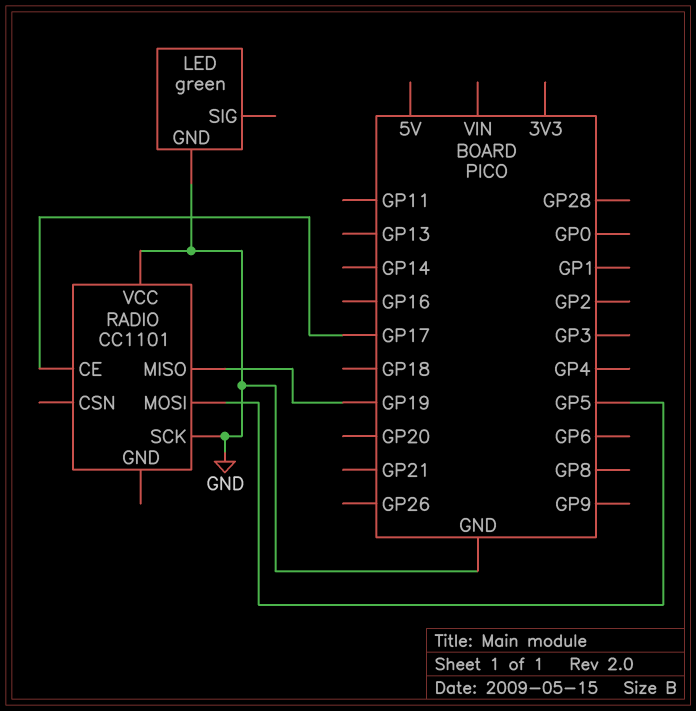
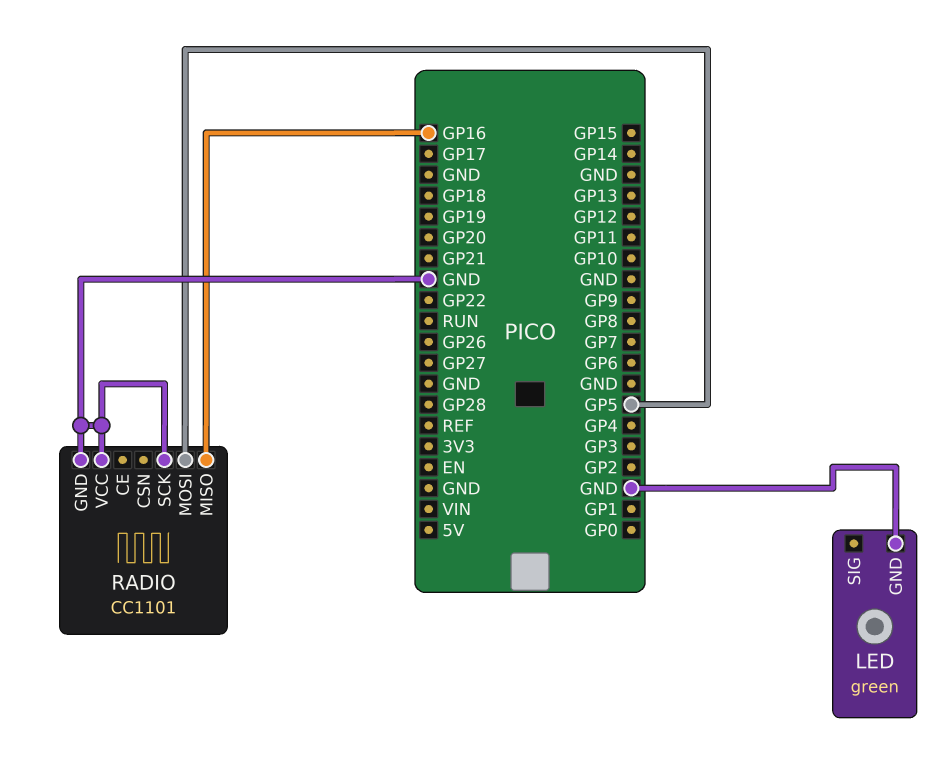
RADIO pin CE: GP17 -> none
RADIO pin GND: none -> GND
RADIO pin MISO: GP19 -> GP16

